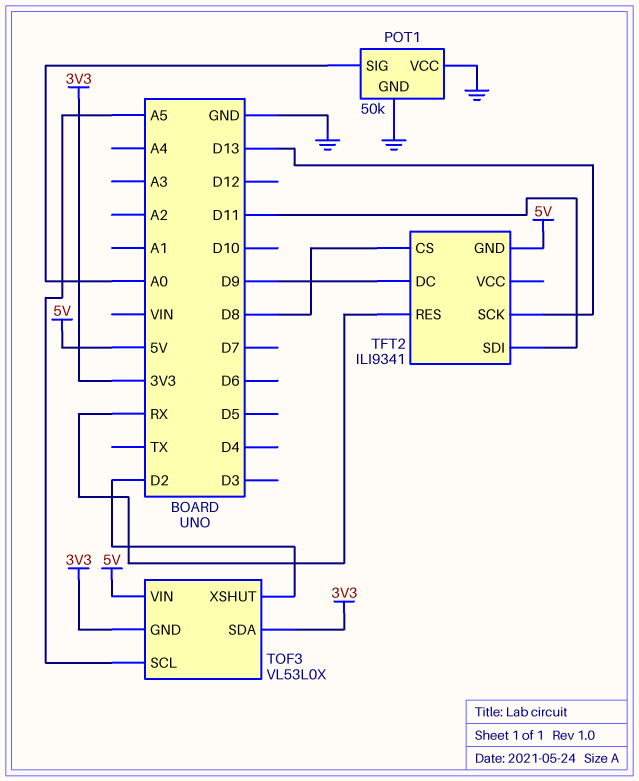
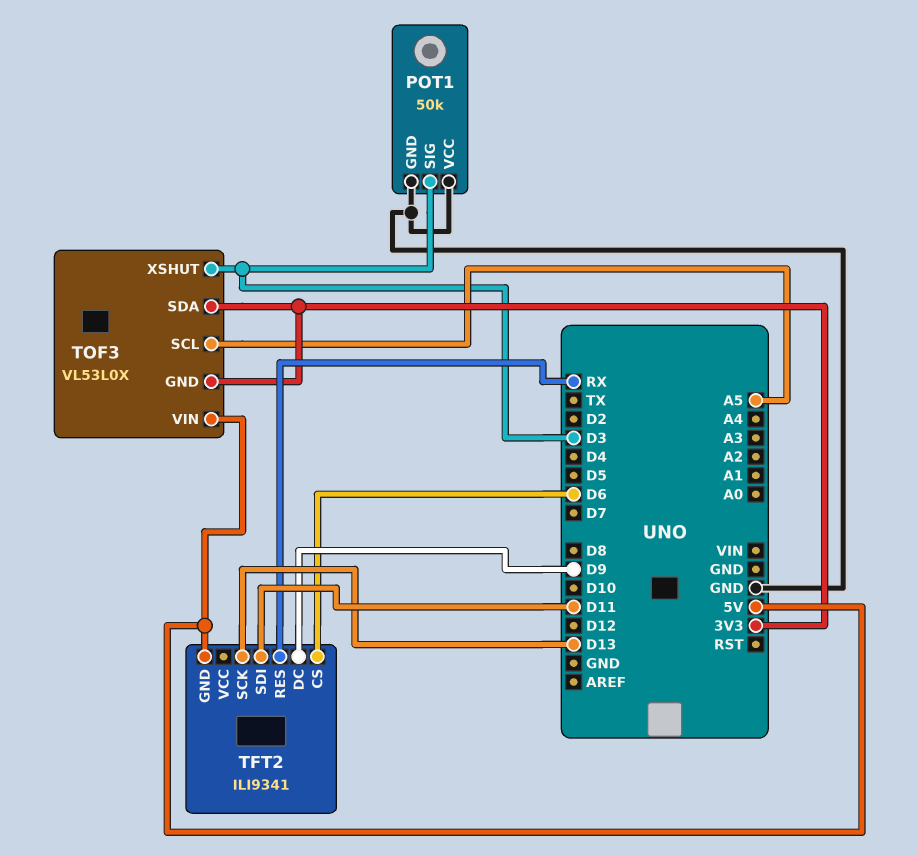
POT1 pin SIG: A0 -> D3
TFT2 pin CS: D8 -> D6
TOF3 pin XSHUT: D2 -> D3

